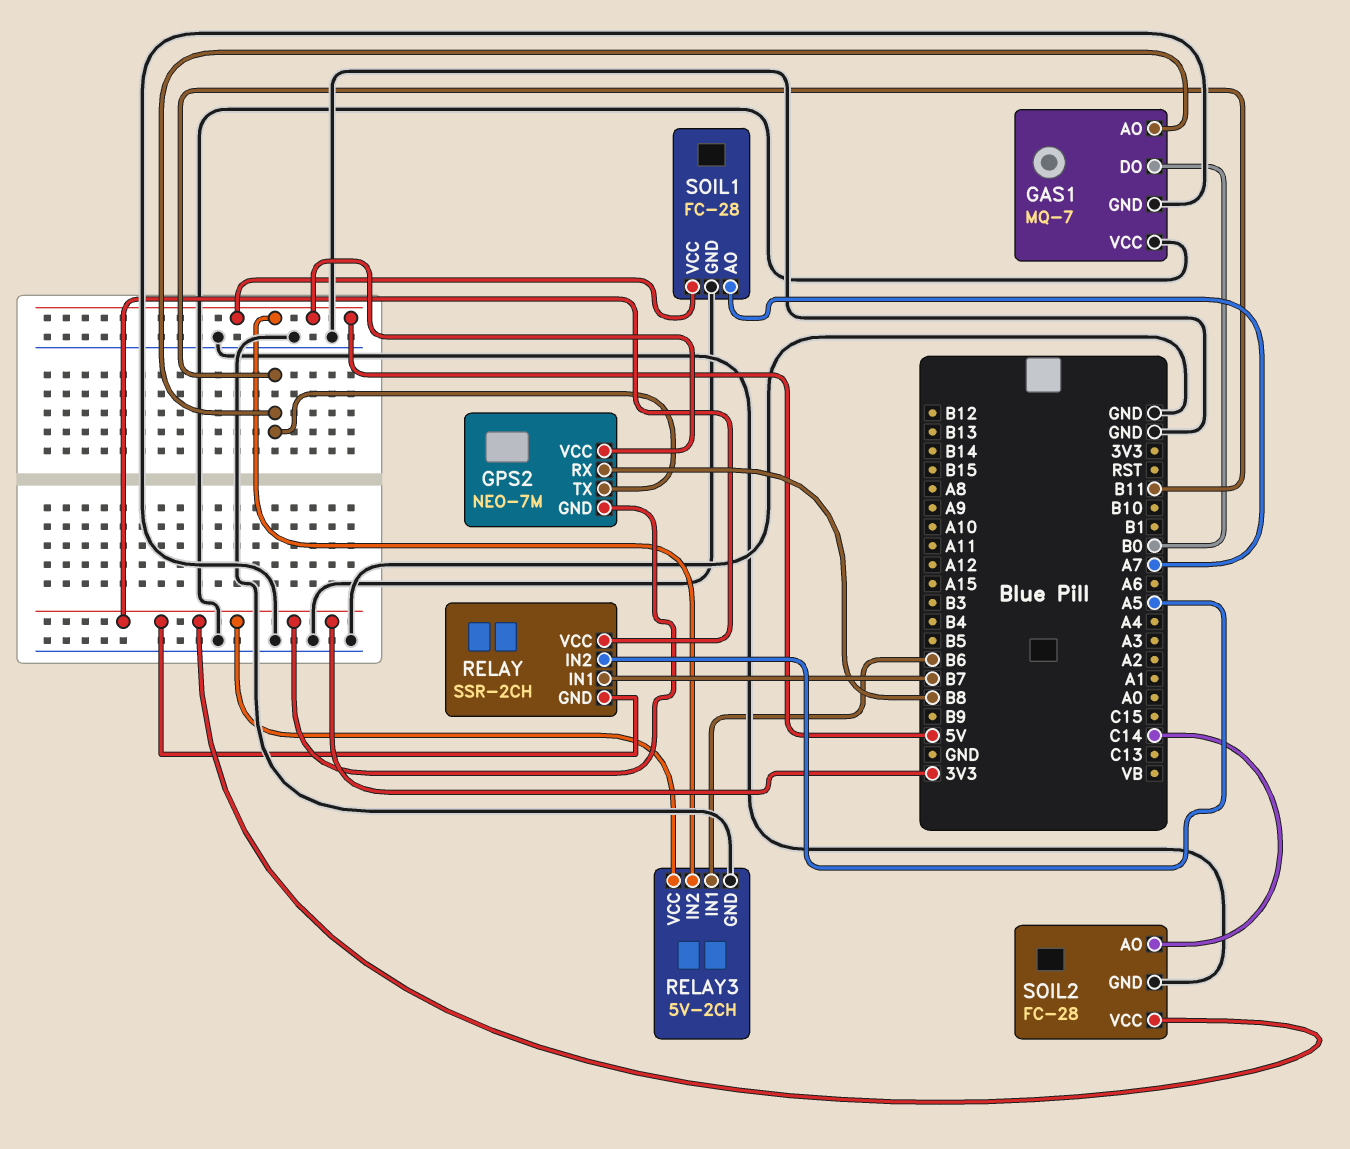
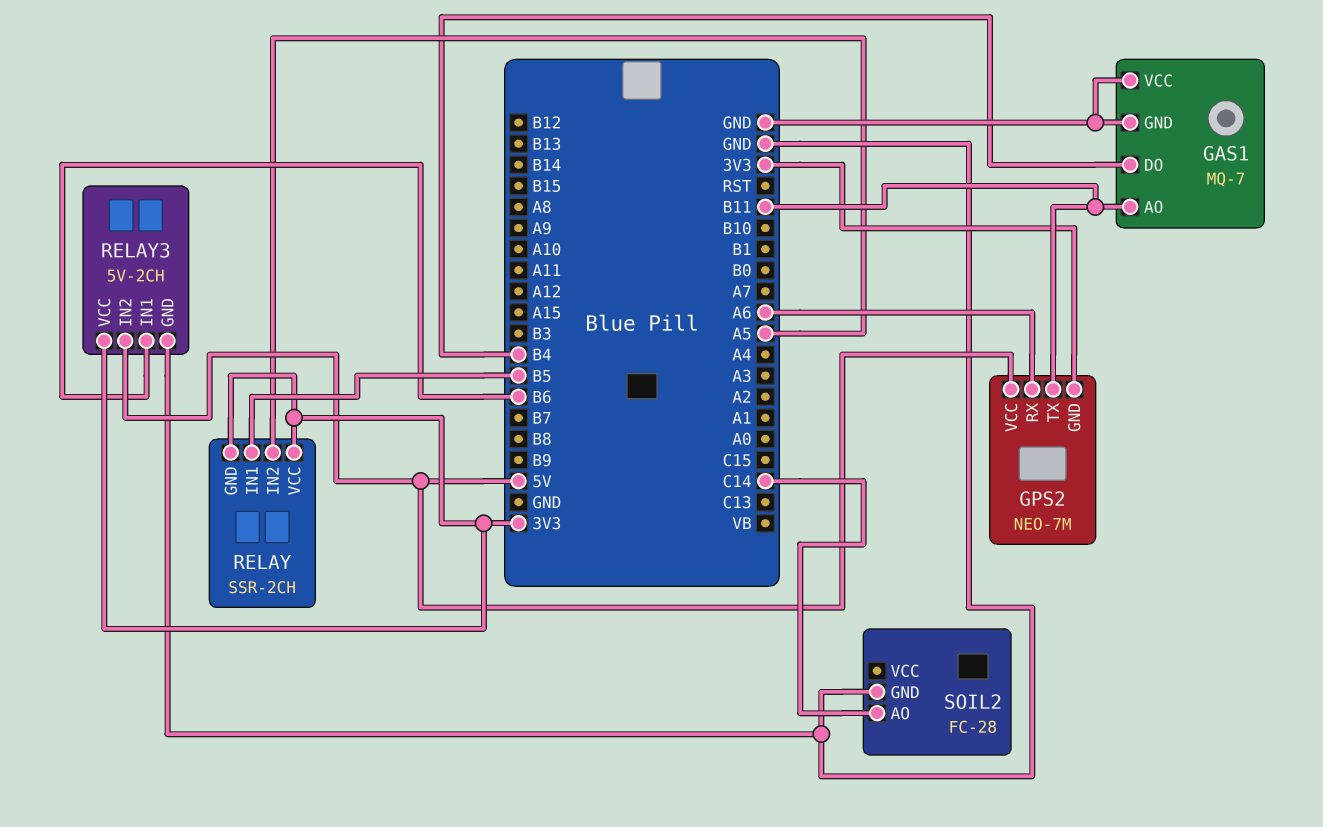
GAS1 pin DO: B0 -> B4
GPS2 pin RX: B8 -> A6
RELAY pin IN1: B7 -> B5
SOIL1: FC-28 -> none
SOIL1 pin AO: A7 -> none
SOIL1 pin GND: GND -> none
SOIL1 pin VCC: 5V -> none
SOIL2 pin VCC: 3V3 -> none

